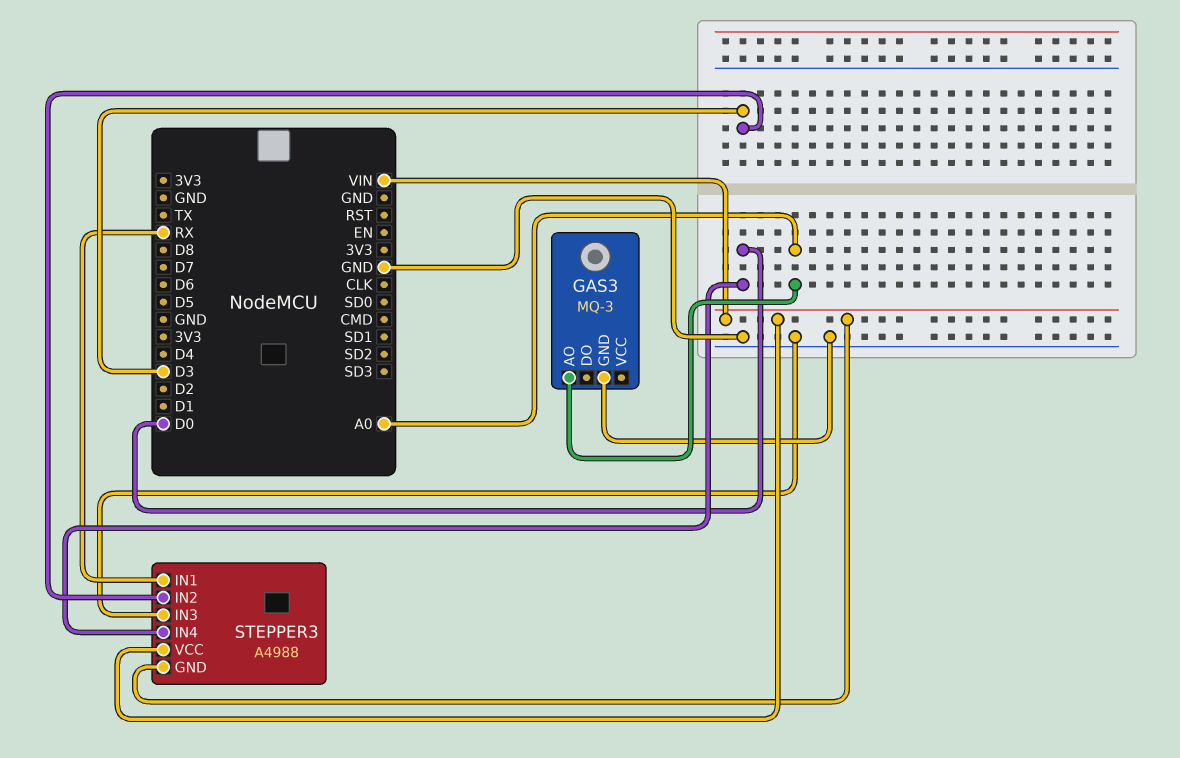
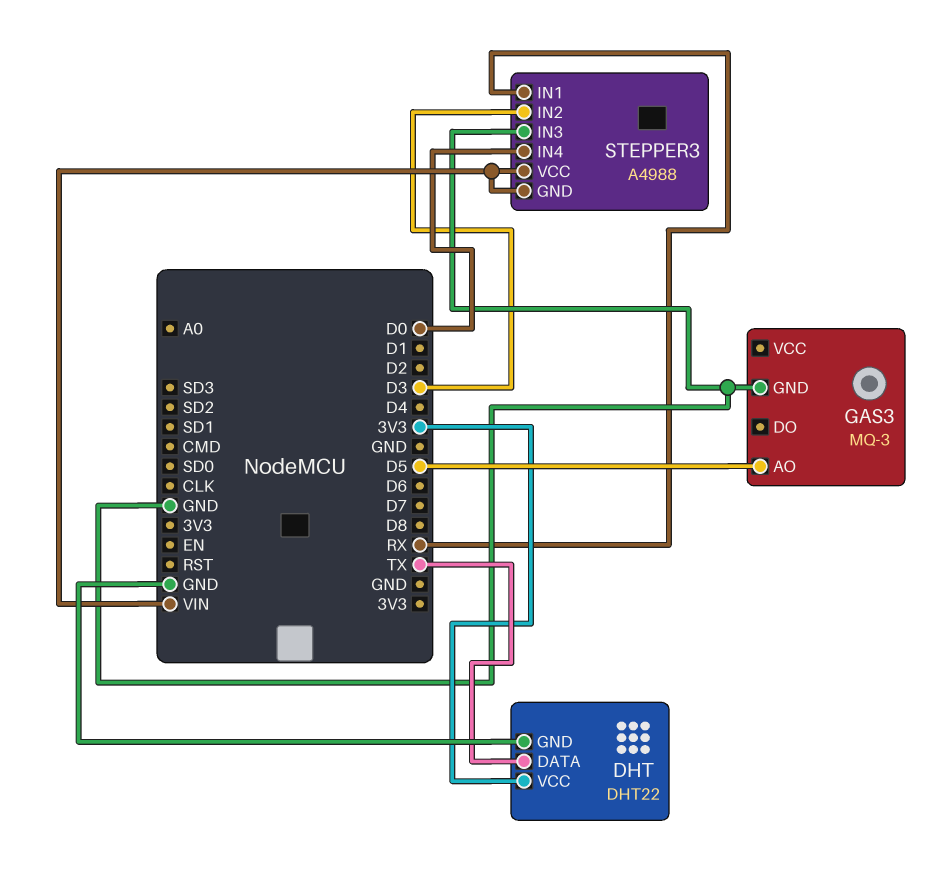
DHT: none -> DHT22
DHT pin DATA: none -> TX
DHT pin GND: none -> GND
DHT pin VCC: none -> 3V3
GAS3 pin AO: A0 -> D5

